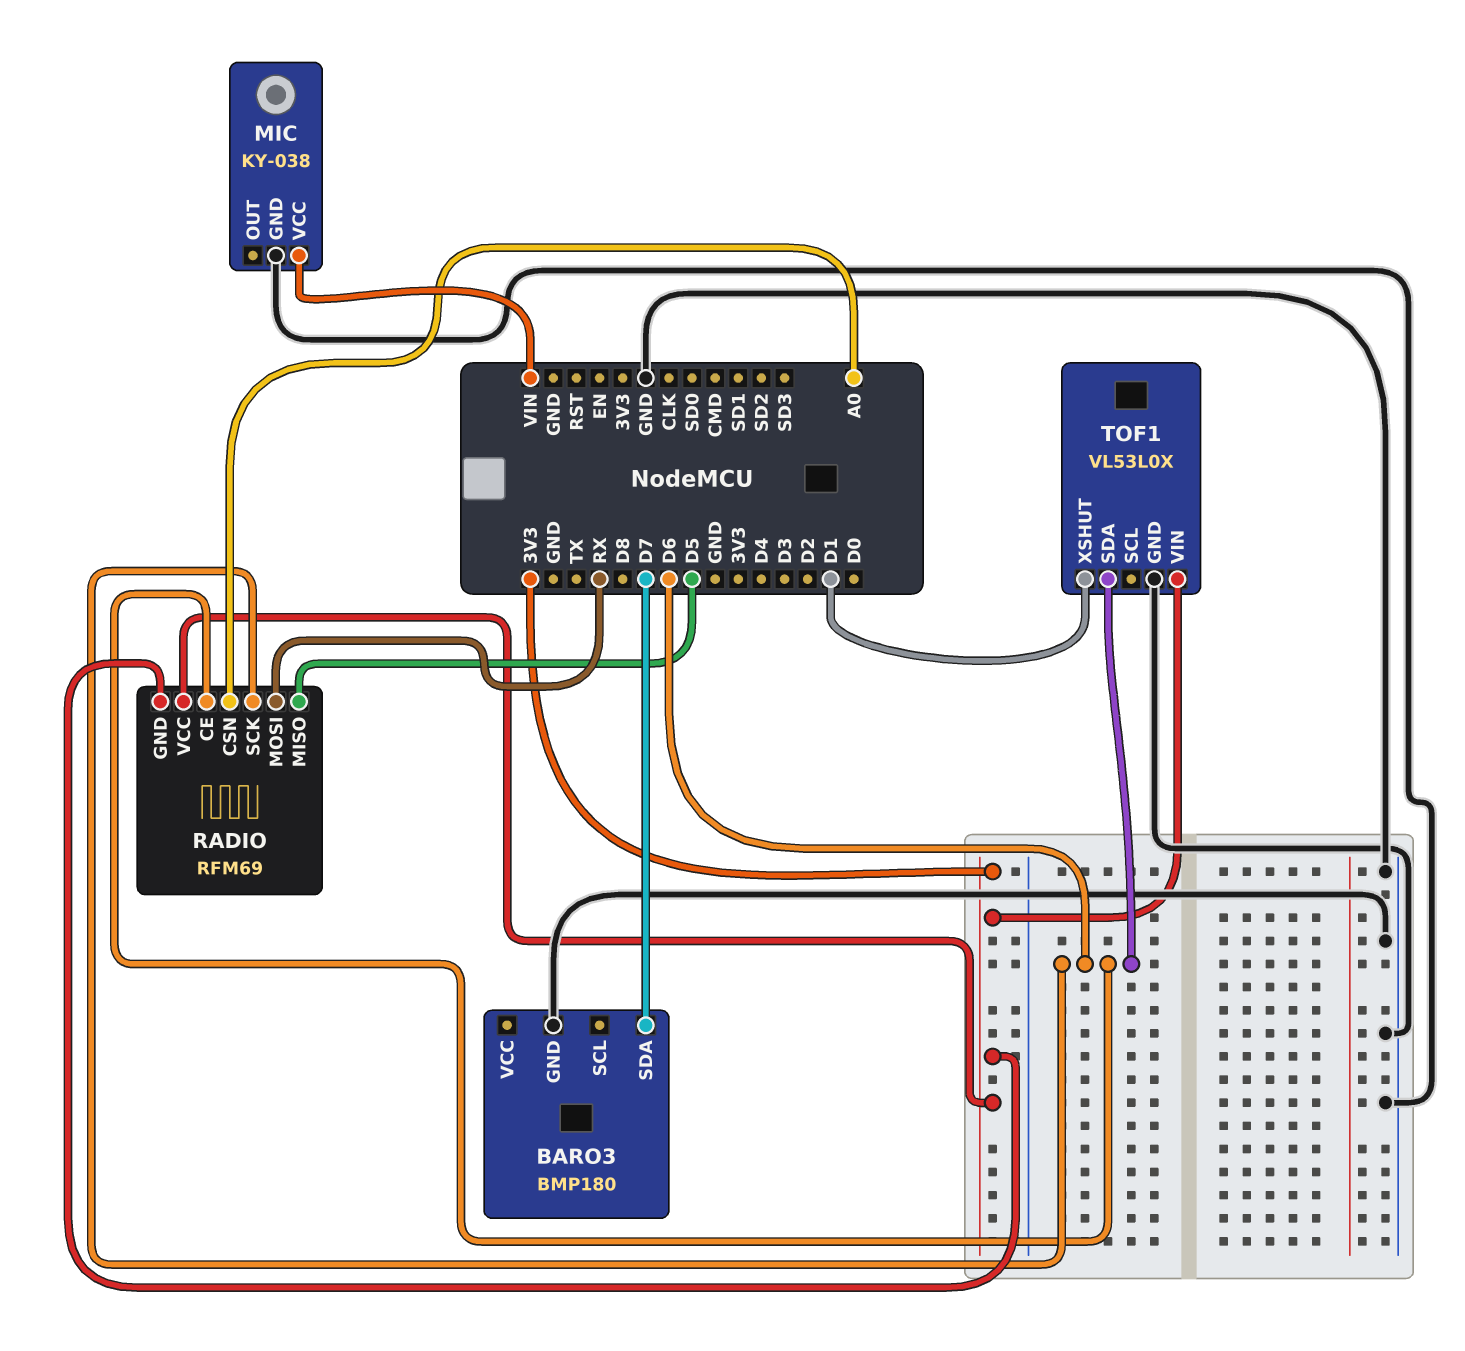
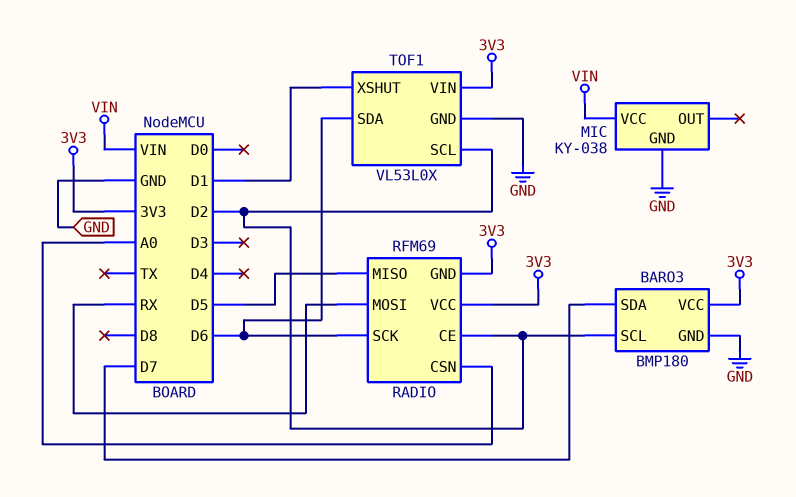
BARO3 pin SCL: none -> D2
BARO3 pin VCC: none -> 3V3
RADIO pin CE: D6 -> D2
TOF1 pin SCL: none -> D2

